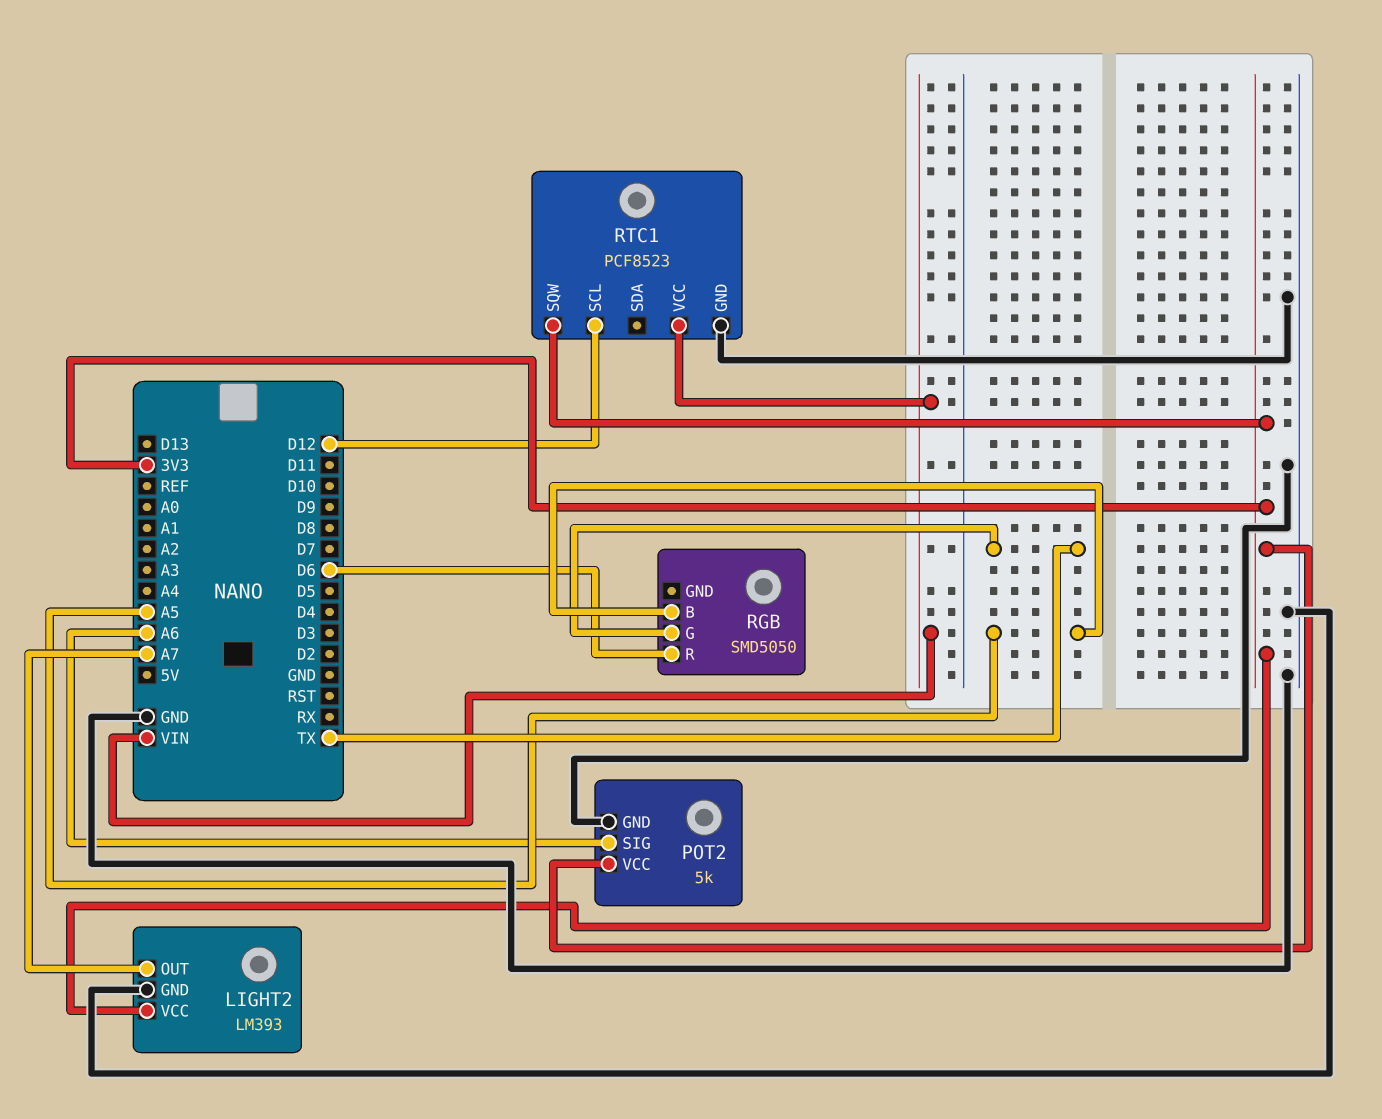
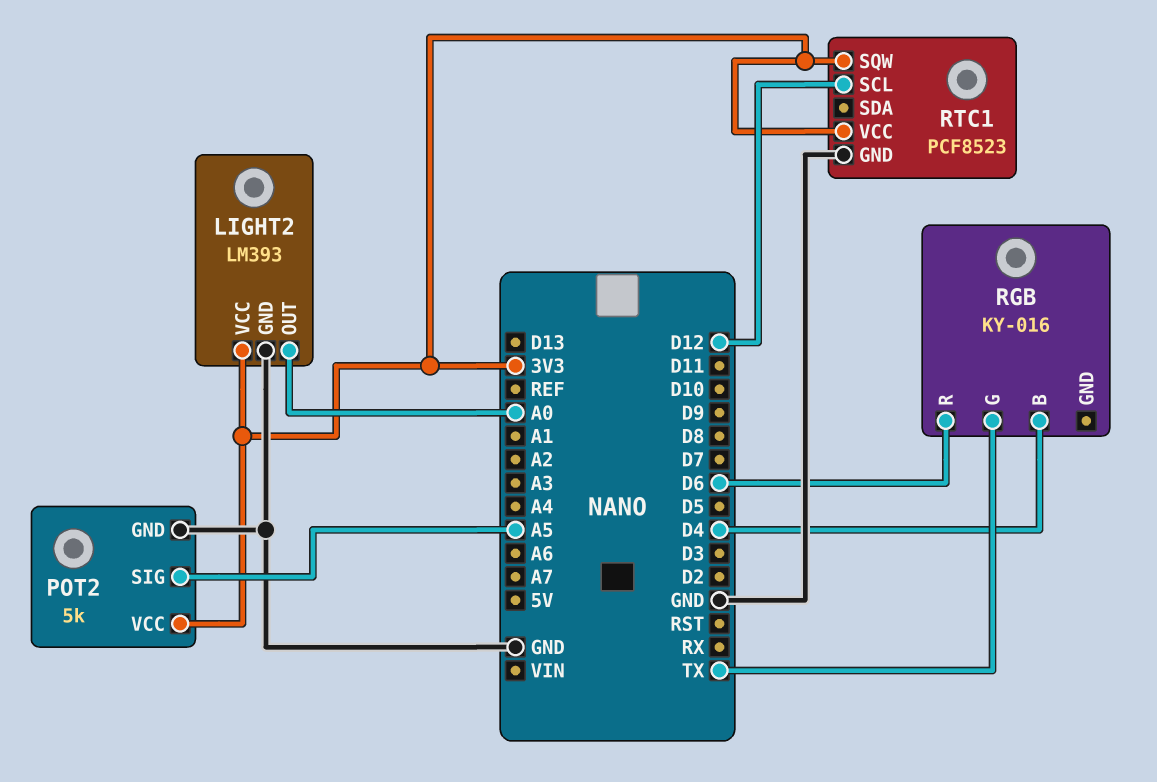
LIGHT2 pin OUT: A7 -> A0
POT2 pin SIG: A6 -> A5
RGB: SMD5050 -> KY-016
RGB pin B: A5 -> D4
RTC1 pin VCC: VIN -> 3V3

